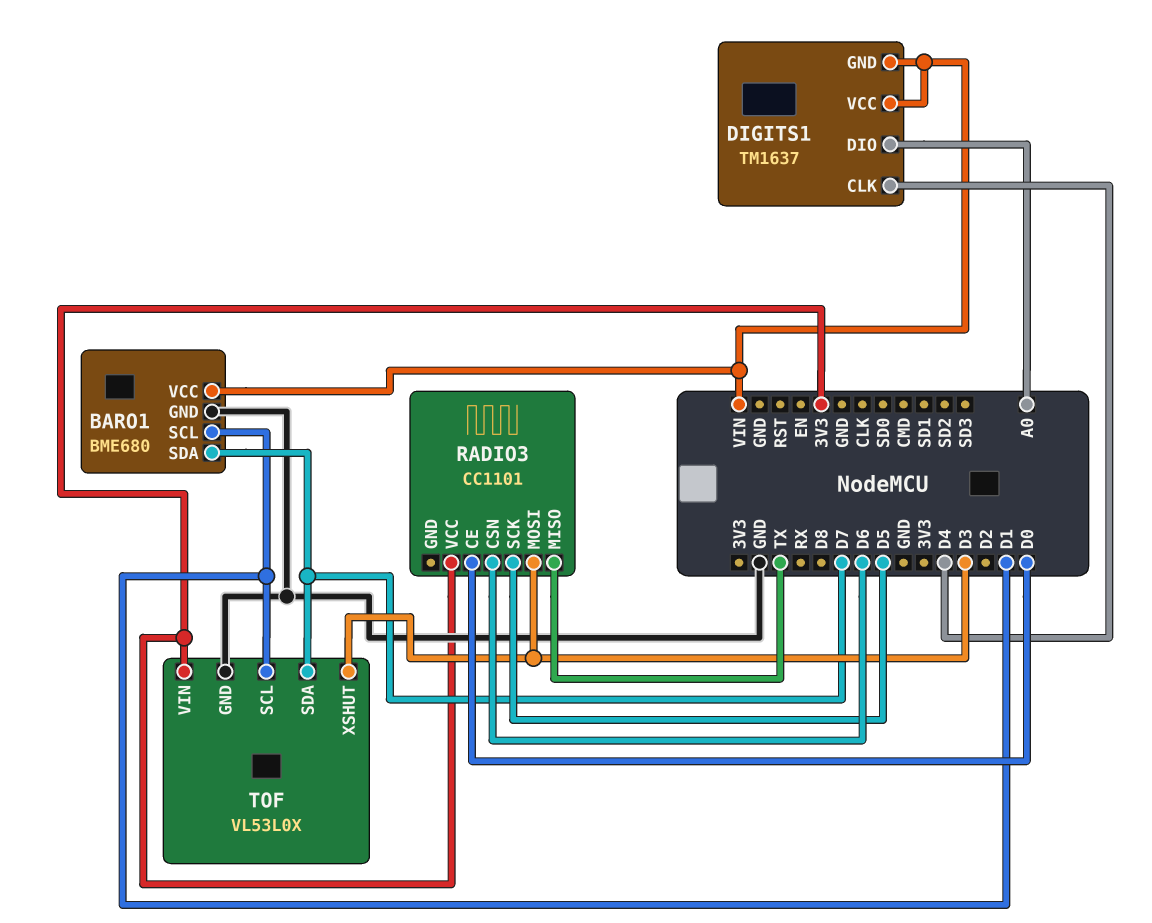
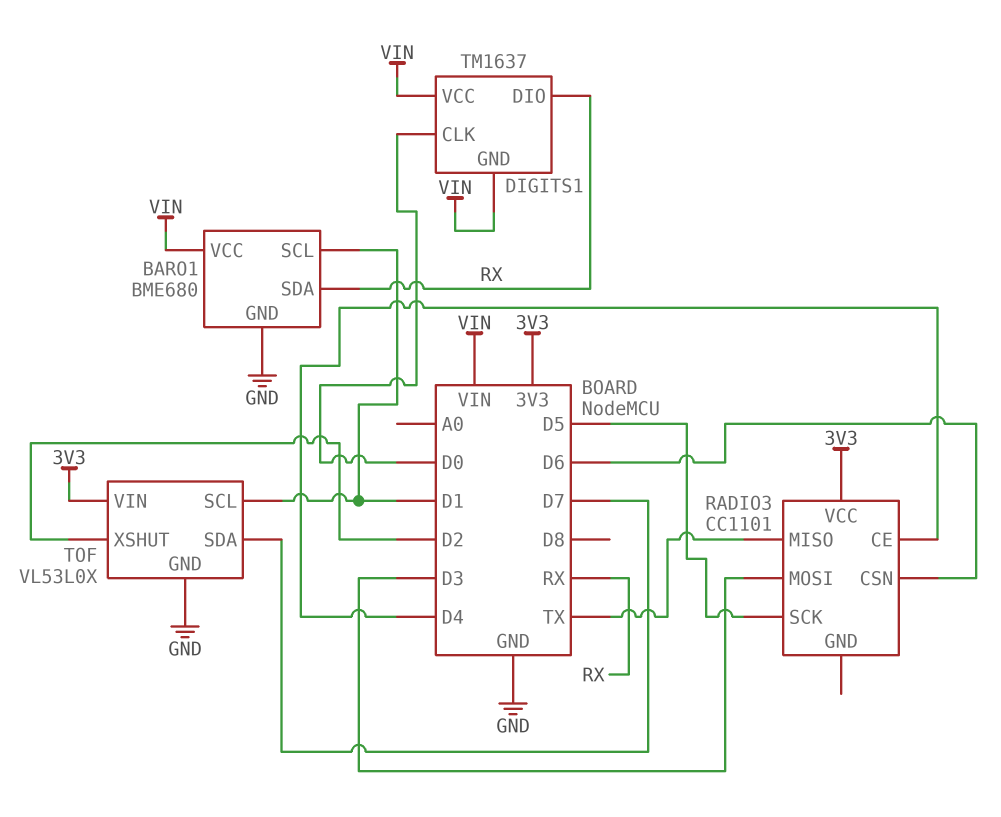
BARO1 pin SDA: D7 -> RX
DIGITS1 pin CLK: D4 -> D0
DIGITS1 pin DIO: A0 -> RX
RADIO3 pin CE: D0 -> D4
TOF pin XSHUT: D3 -> D2

